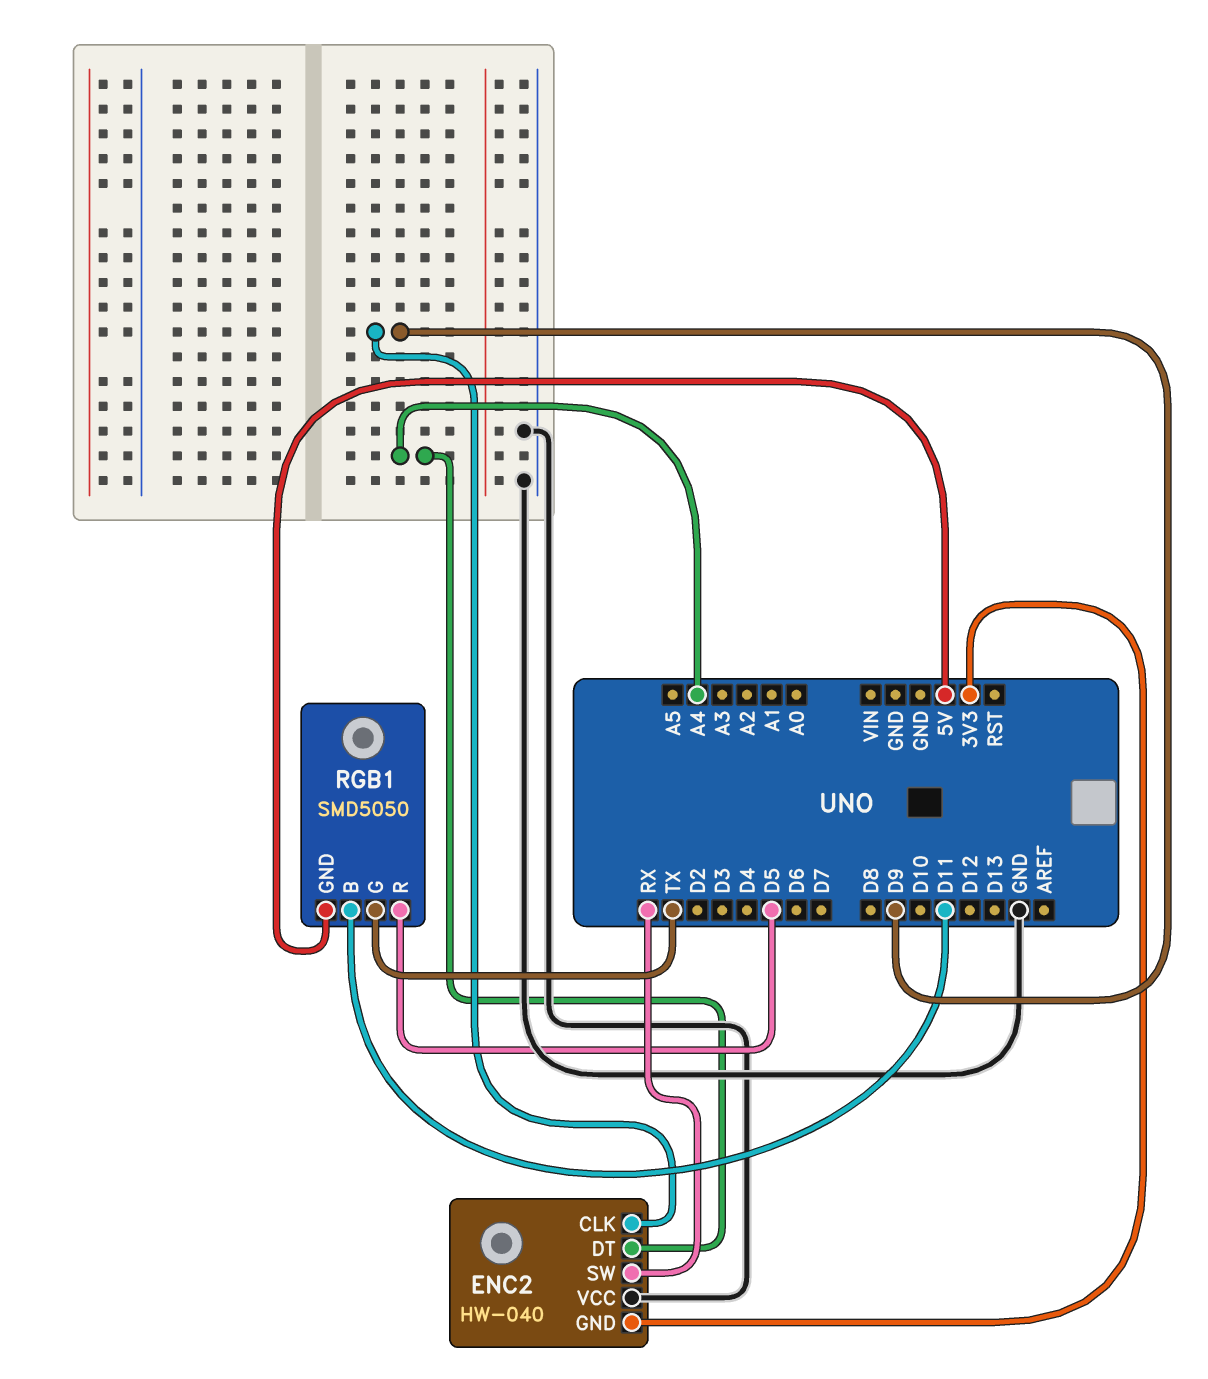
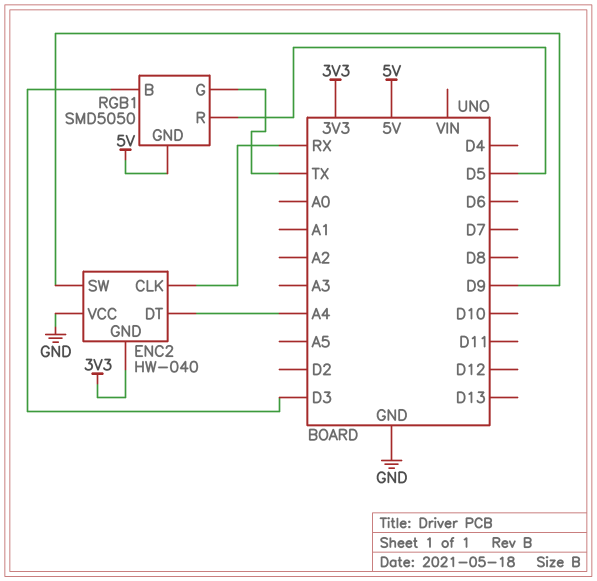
ENC2 pin CLK: D9 -> RX
ENC2 pin SW: RX -> D9
RGB1 pin B: D11 -> D3

